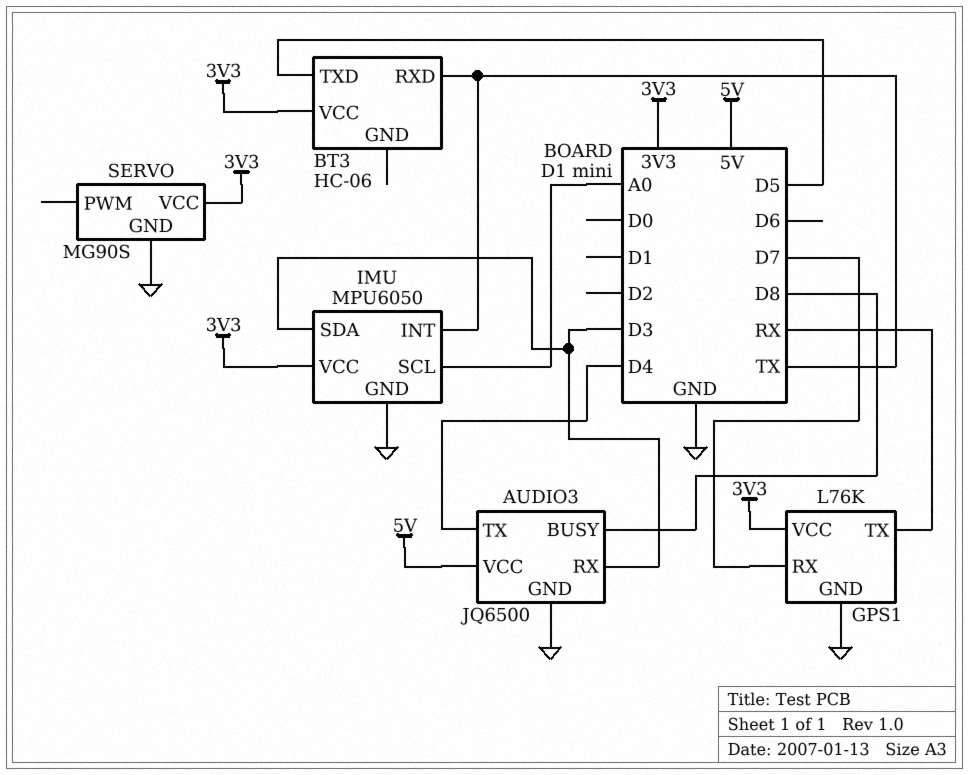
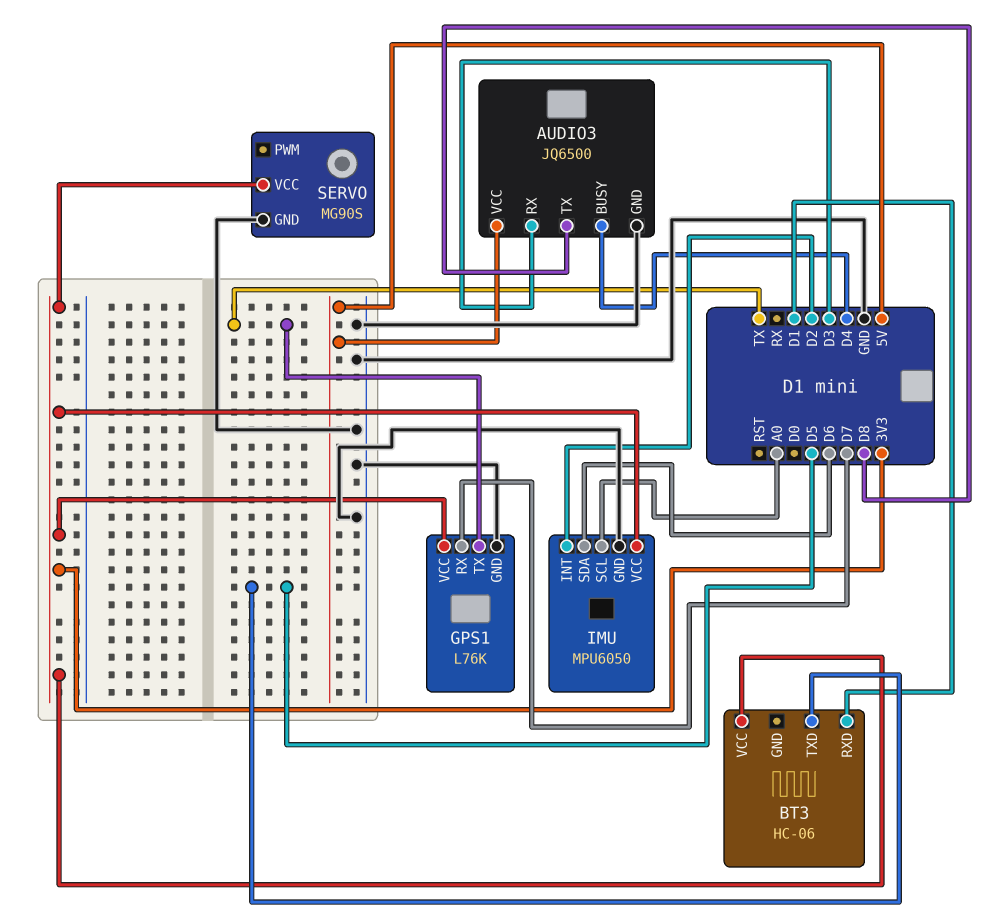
AUDIO3 pin BUSY: D8 -> D4
AUDIO3 pin TX: D4 -> D8
BT3 pin RXD: TX -> D1
GPS1 pin TX: RX -> TX
IMU pin INT: TX -> D2
IMU pin SDA: D3 -> D6

